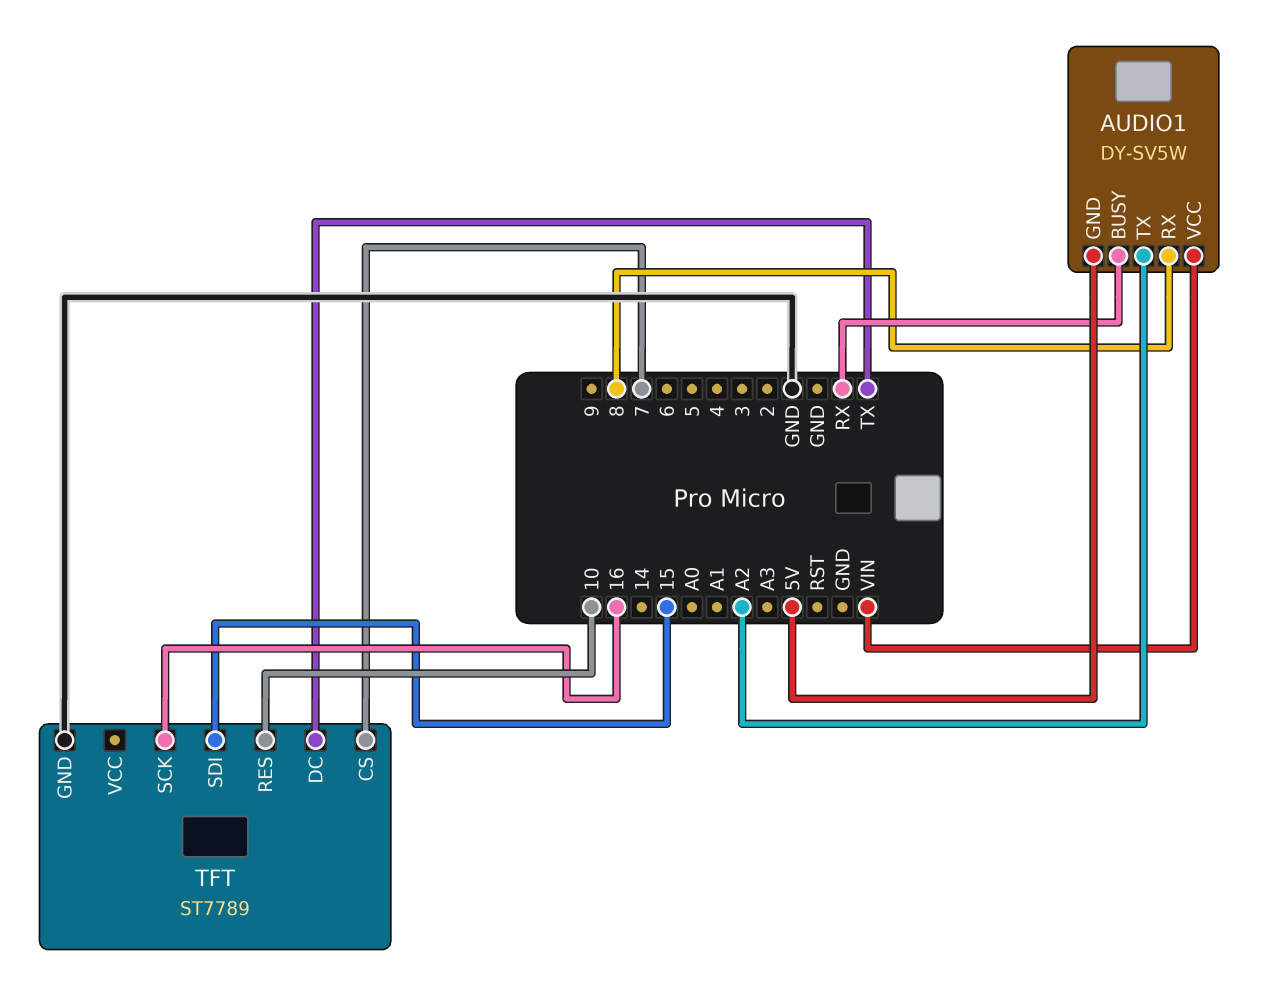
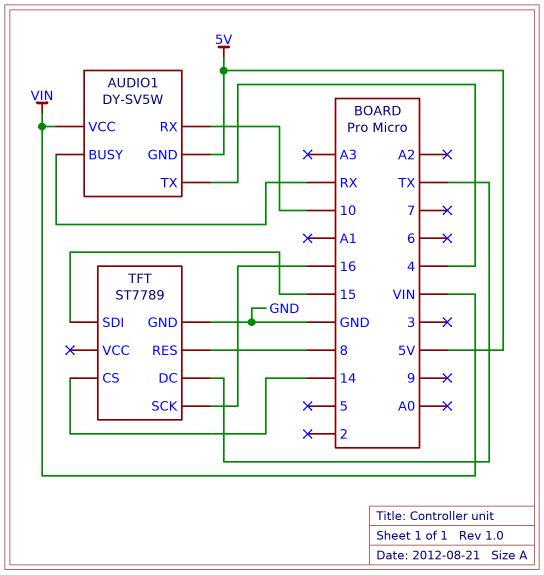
AUDIO1 pin RX: 8 -> 10
AUDIO1 pin TX: A2 -> 4
TFT pin CS: 7 -> 14
TFT pin RES: 10 -> 8

